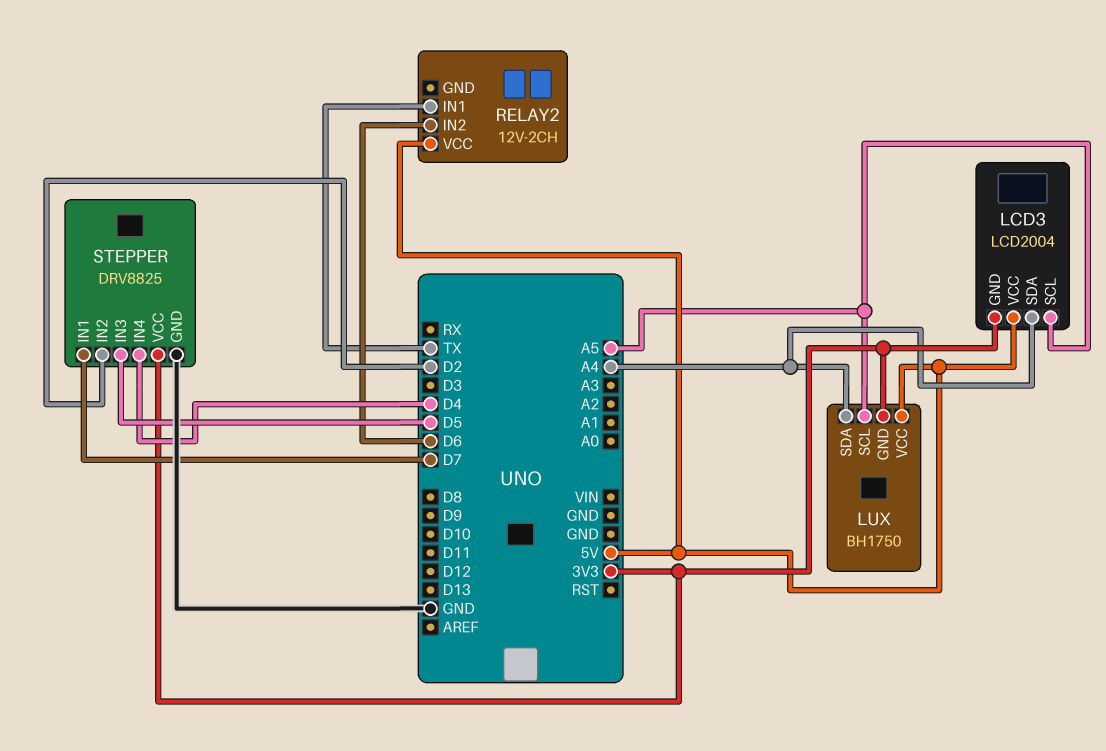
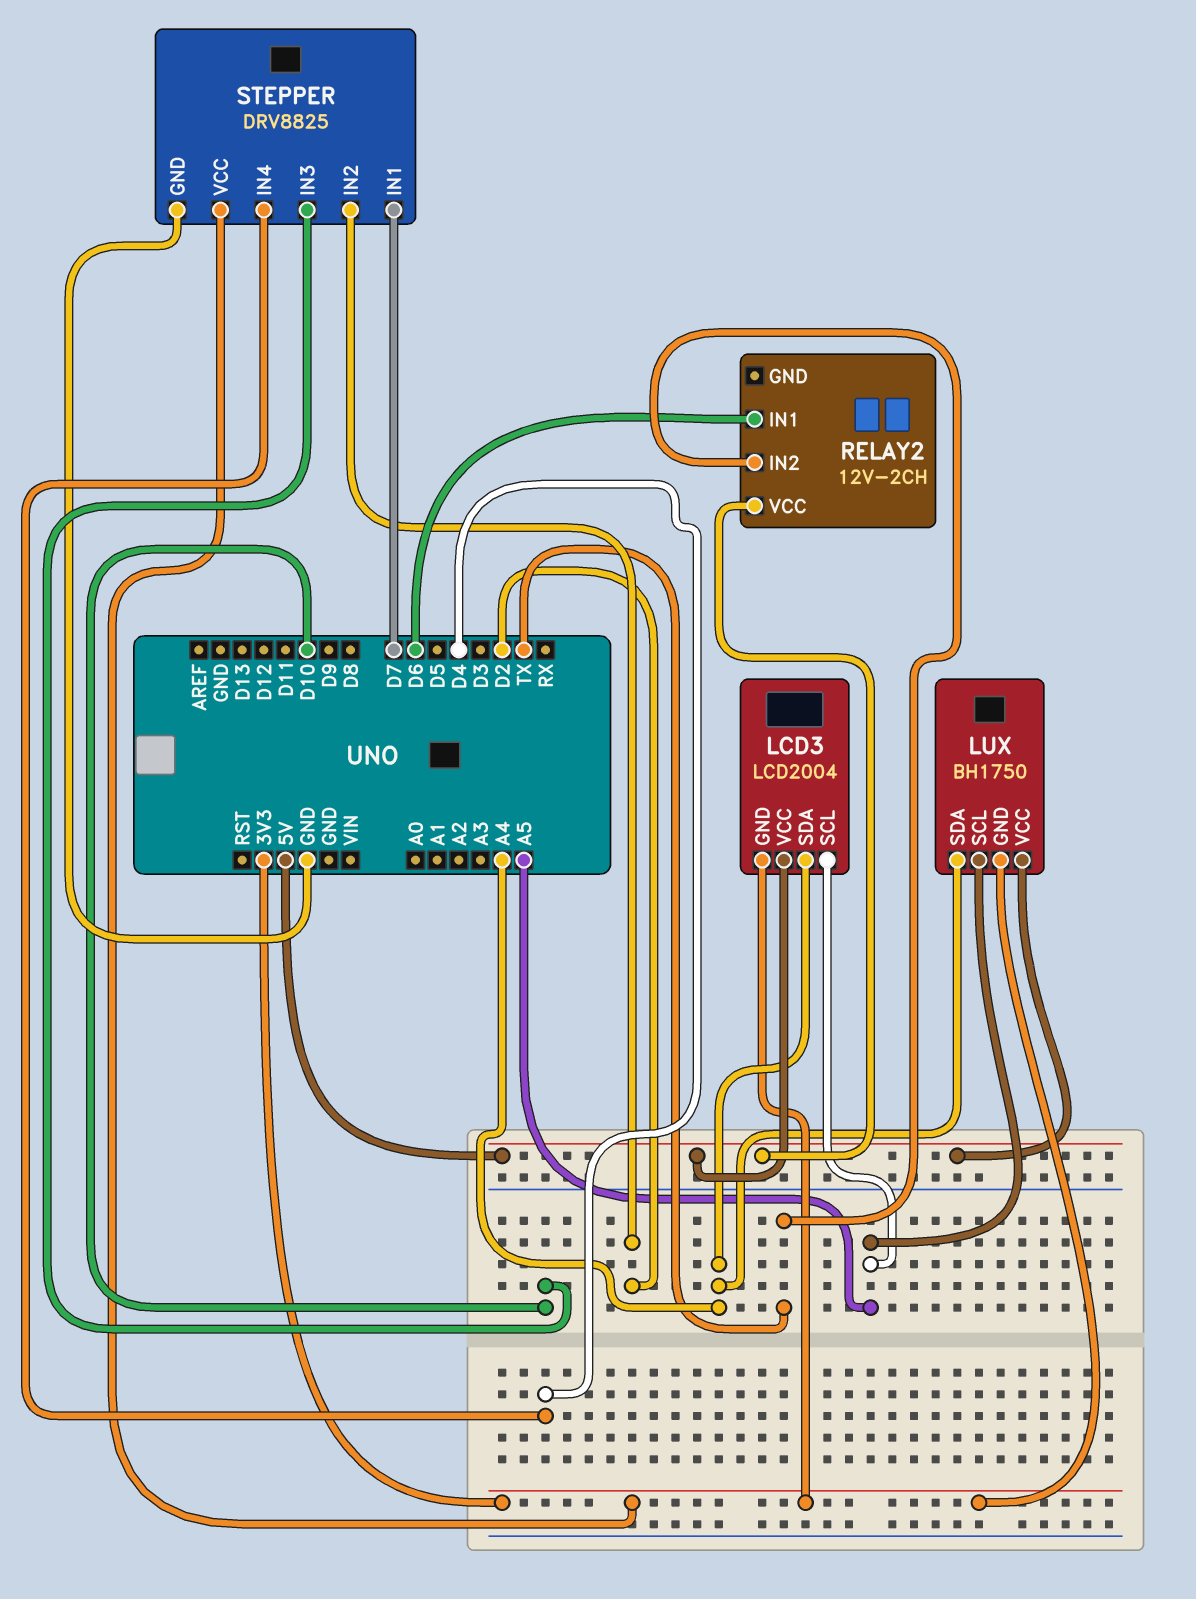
RELAY2 pin IN1: TX -> D6
RELAY2 pin IN2: D6 -> TX
STEPPER pin IN3: D5 -> D10

